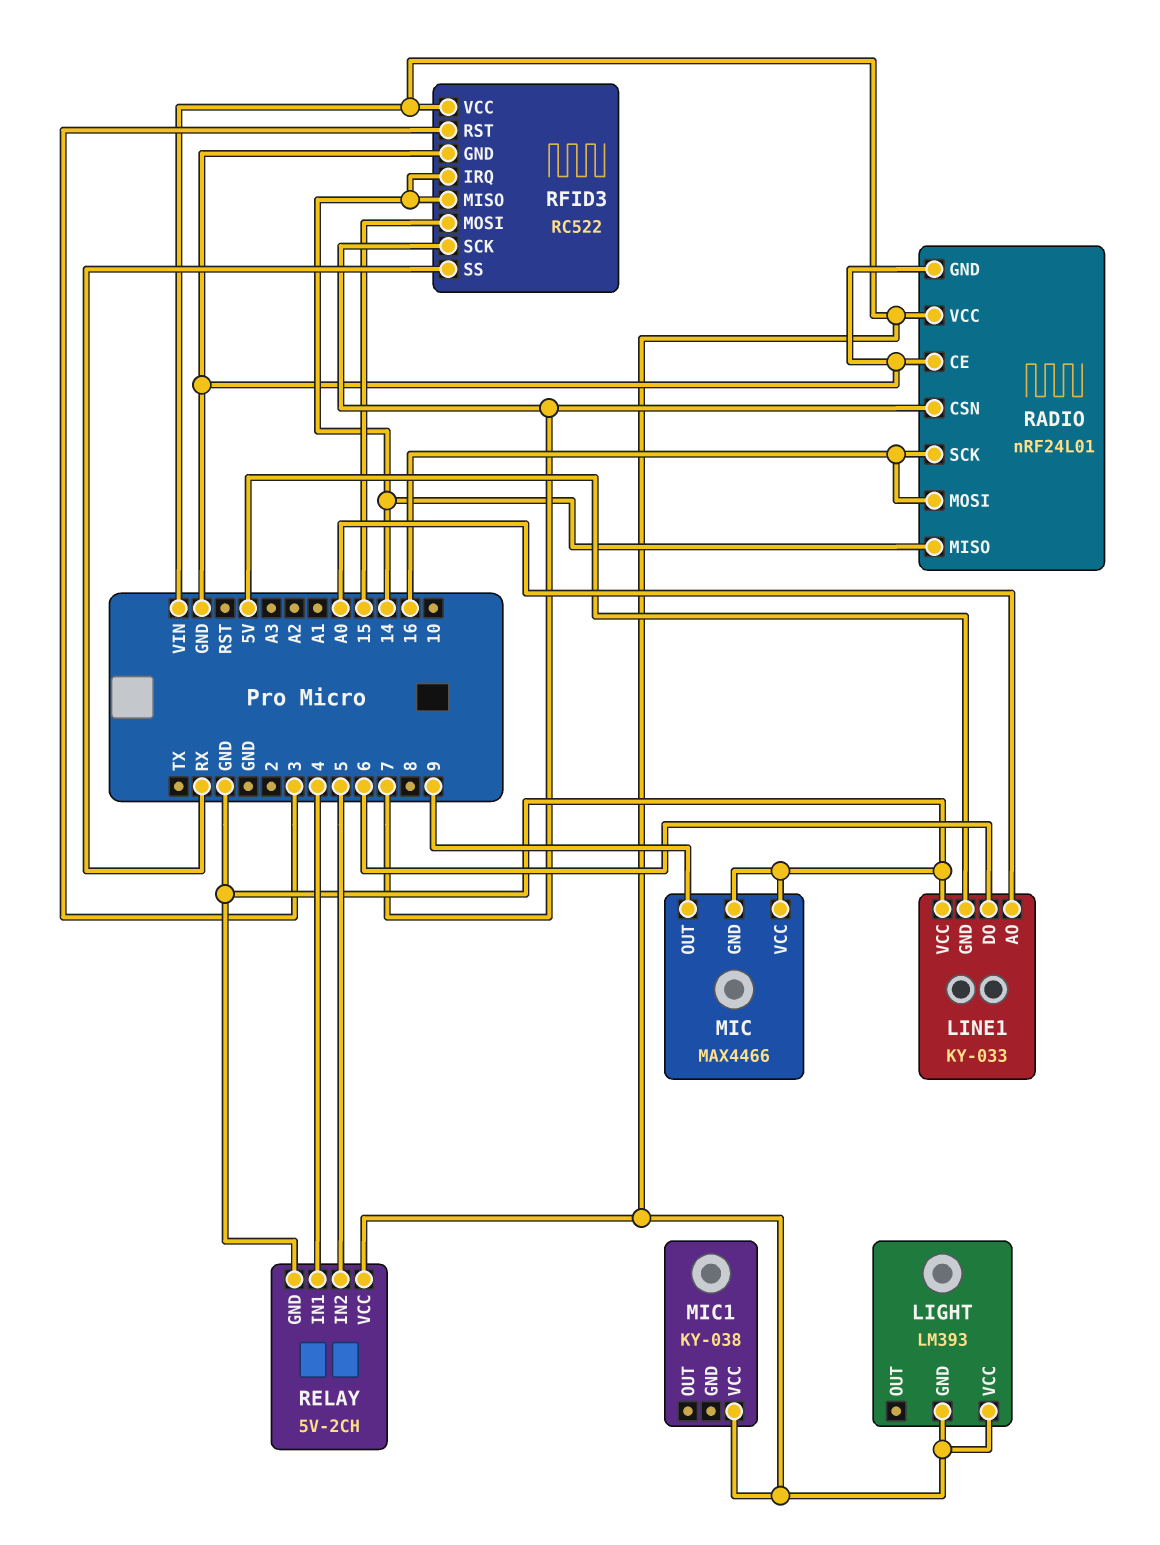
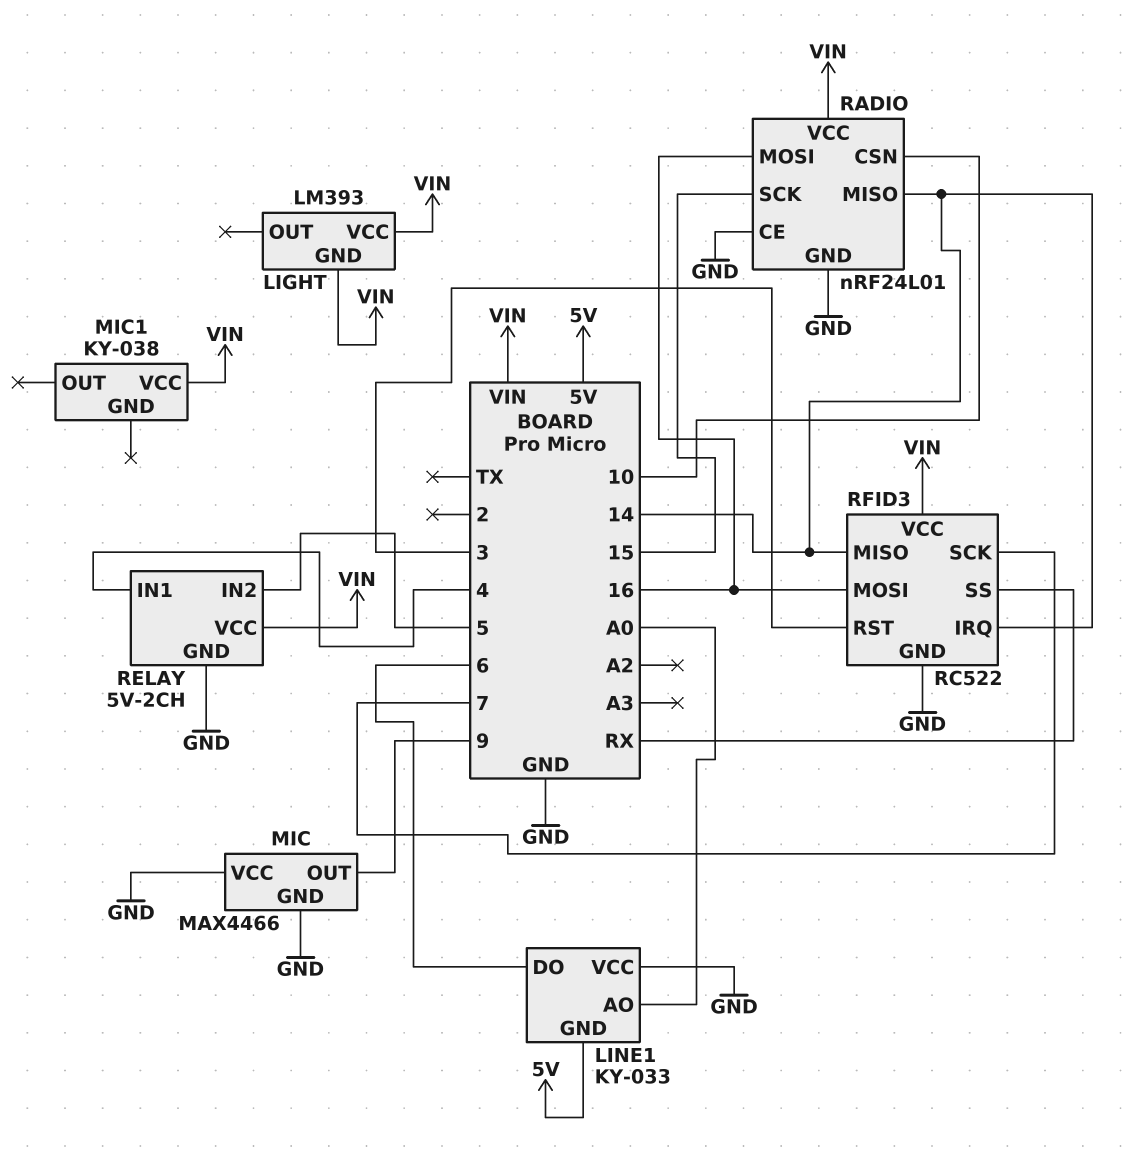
RADIO pin CSN: 7 -> 10
RADIO pin SCK: 16 -> 15
RFID3 pin MOSI: 15 -> 16

